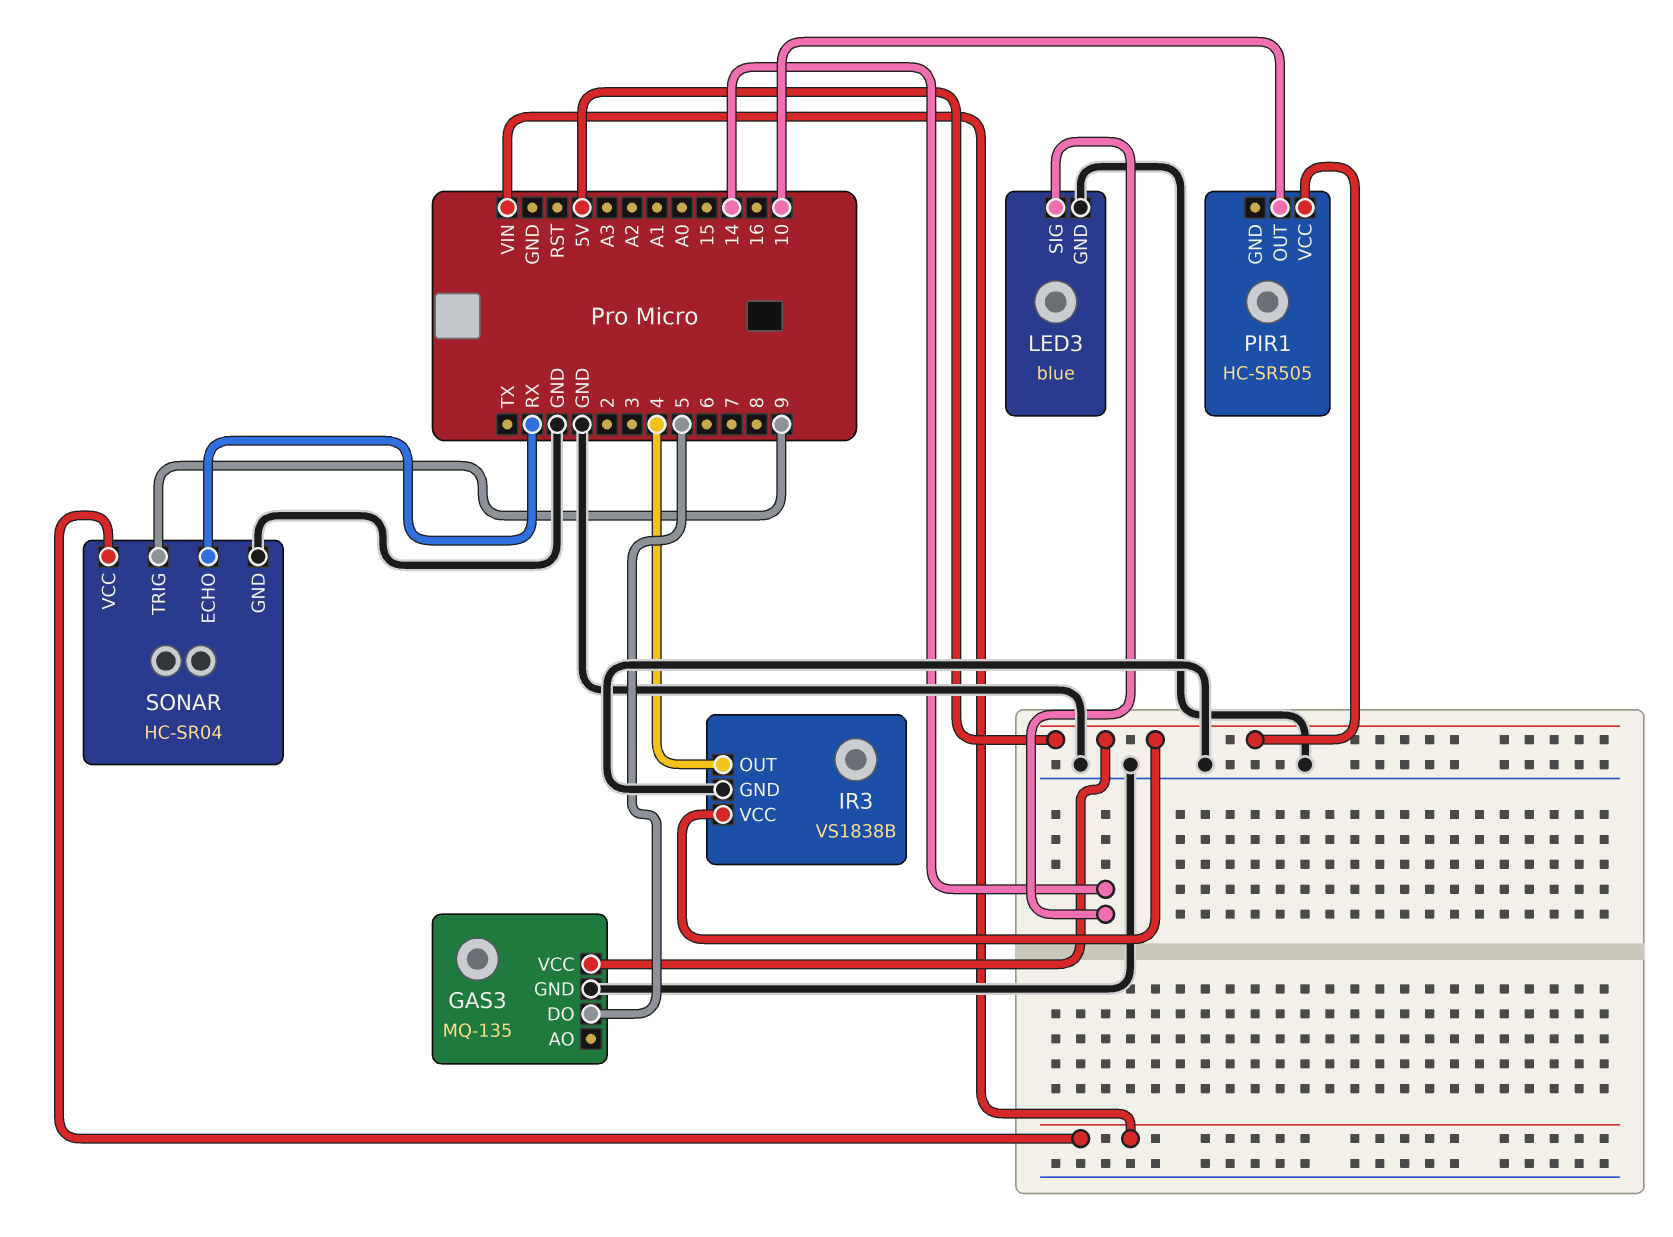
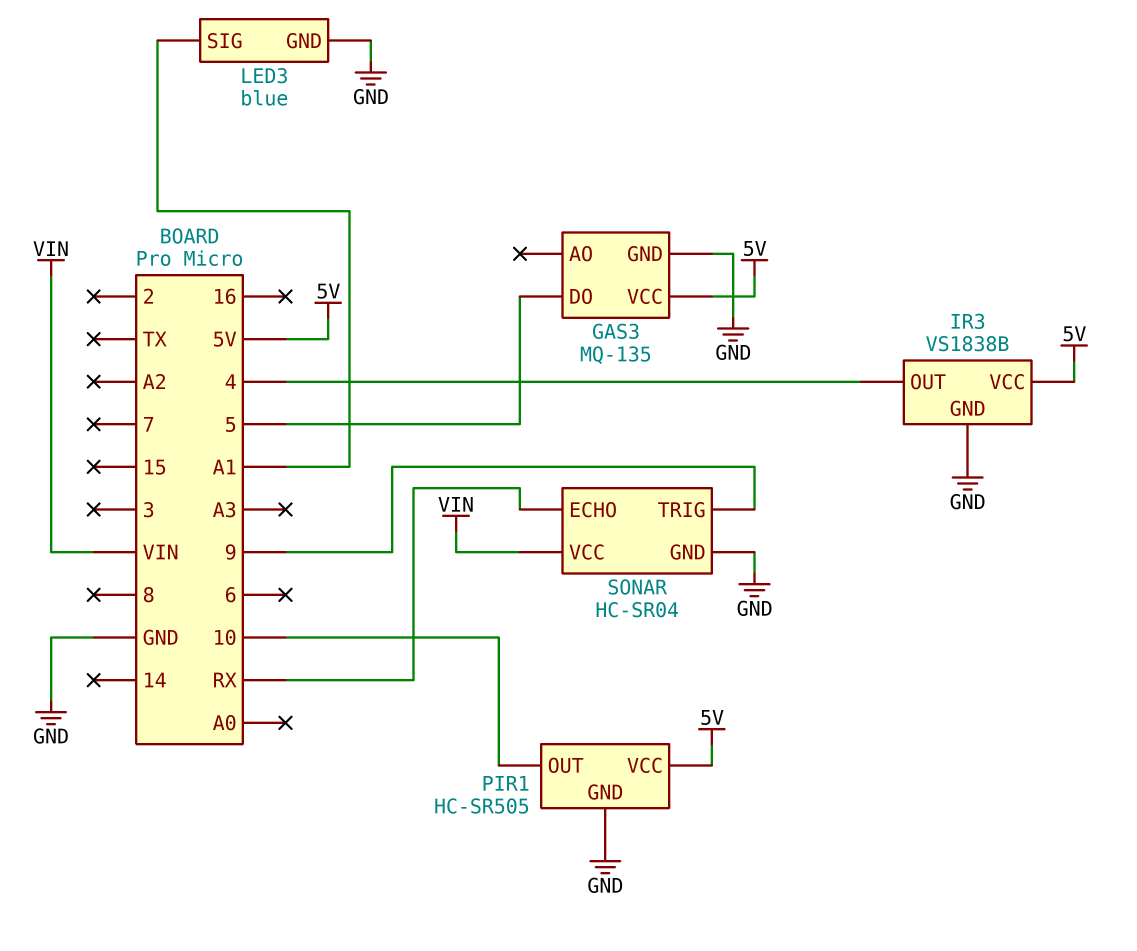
LED3 pin SIG: 14 -> A1
PIR1 pin GND: none -> GND

